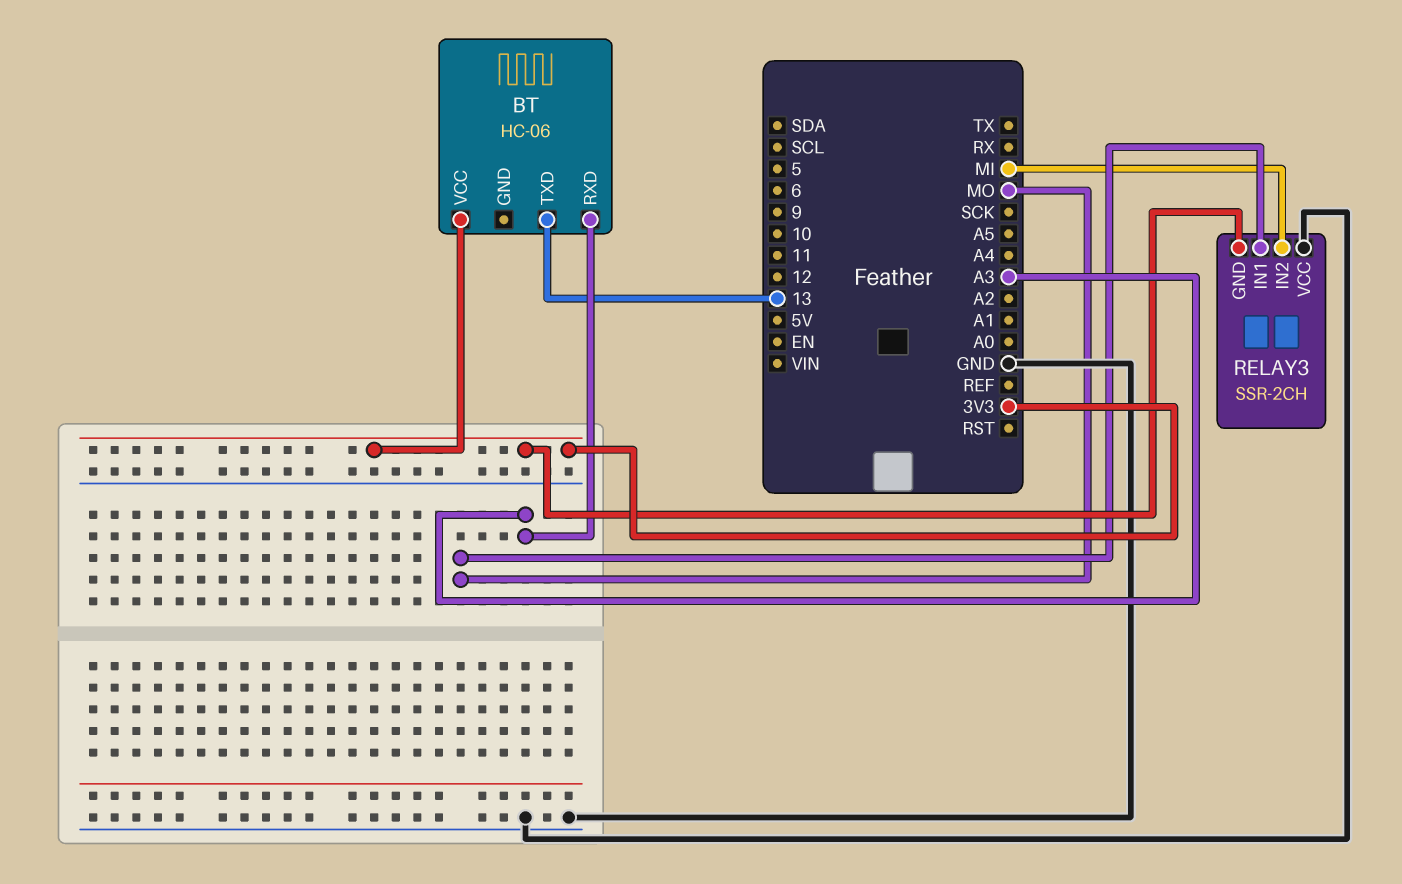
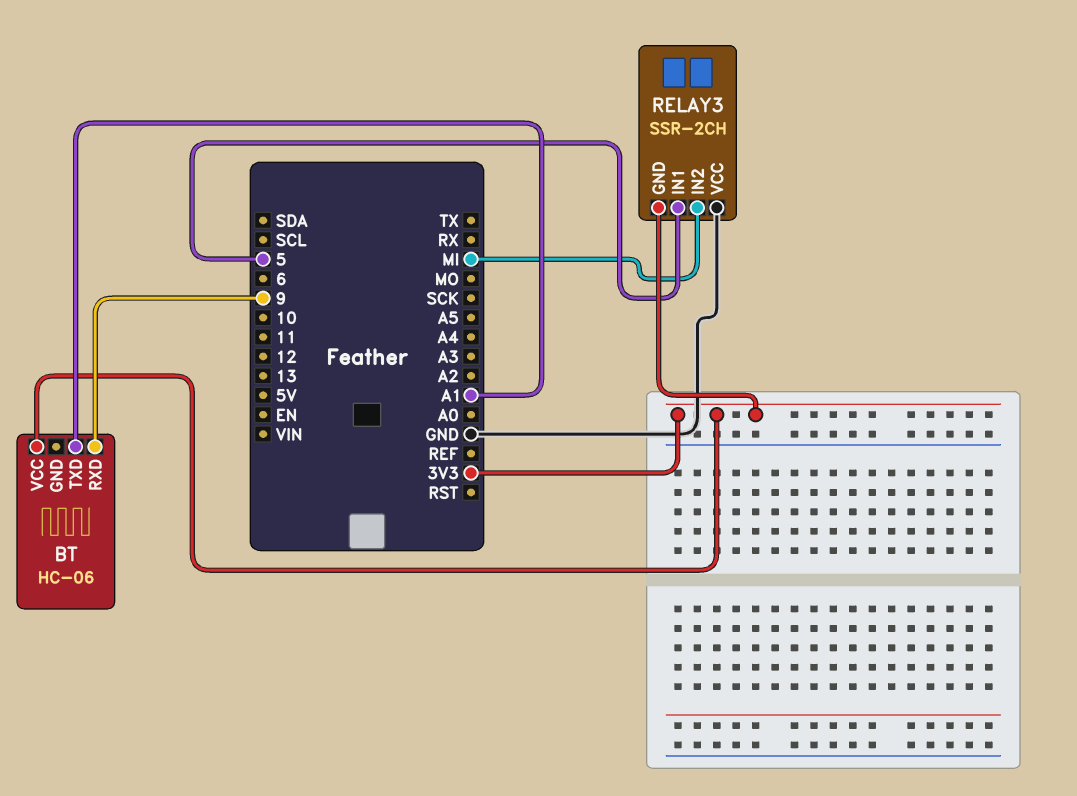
BT pin RXD: A3 -> 9
BT pin TXD: 13 -> A1
RELAY3 pin IN1: MO -> 5

